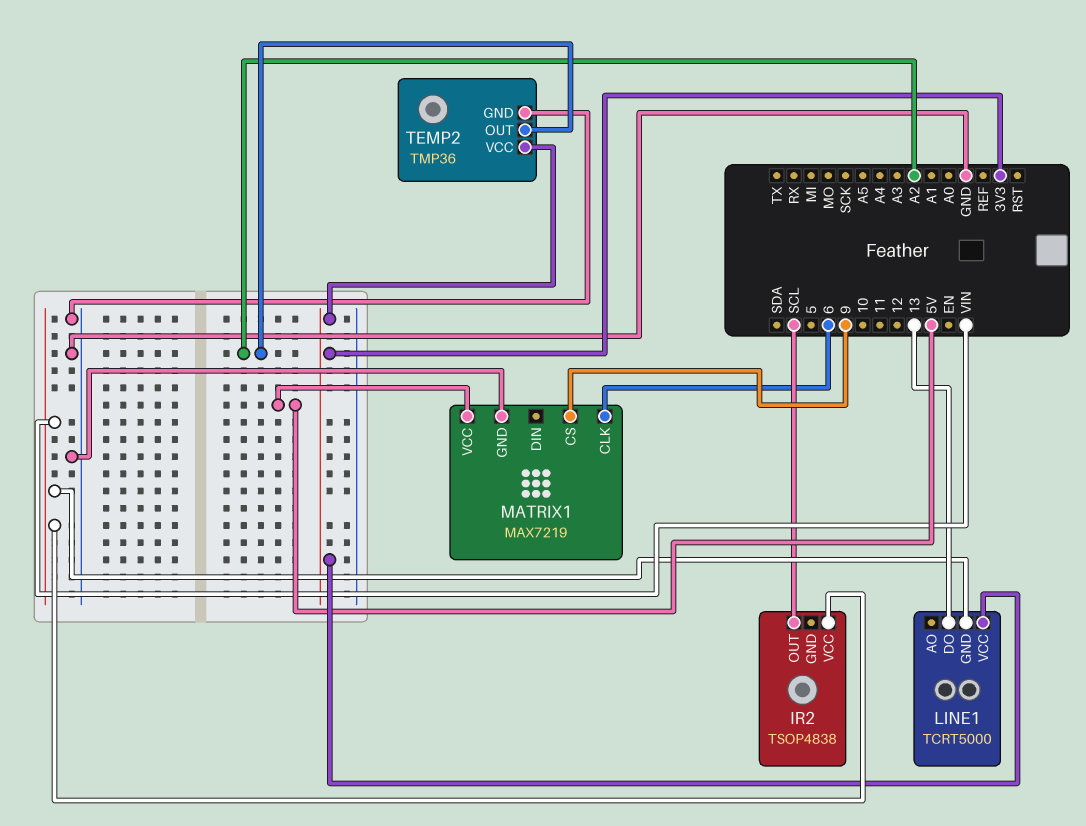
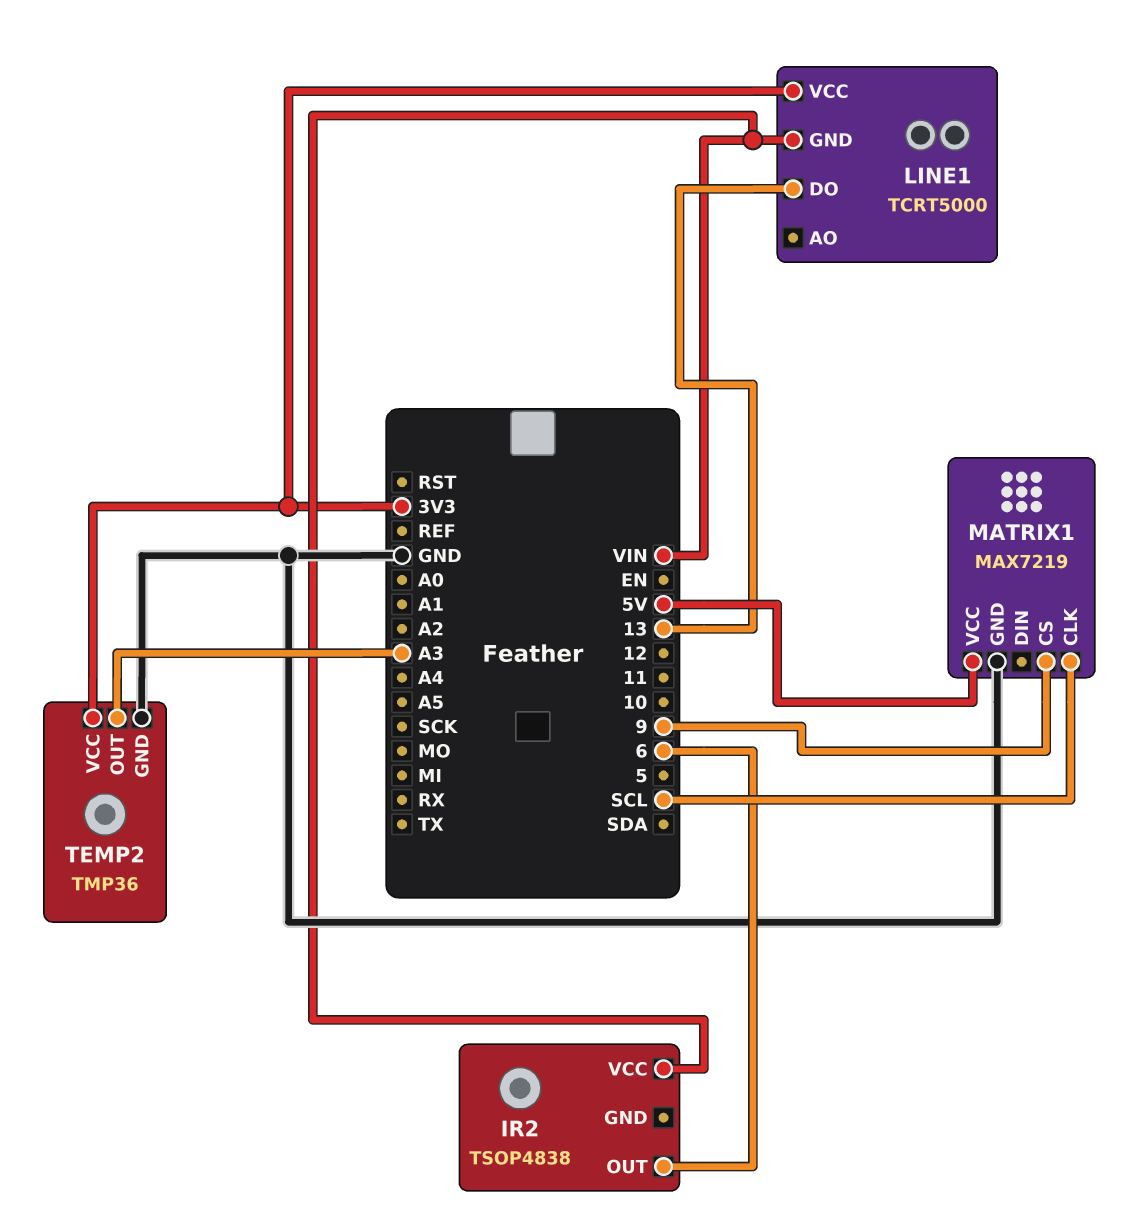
IR2 pin OUT: SCL -> 6
MATRIX1 pin CLK: 6 -> SCL
TEMP2 pin OUT: A2 -> A3

